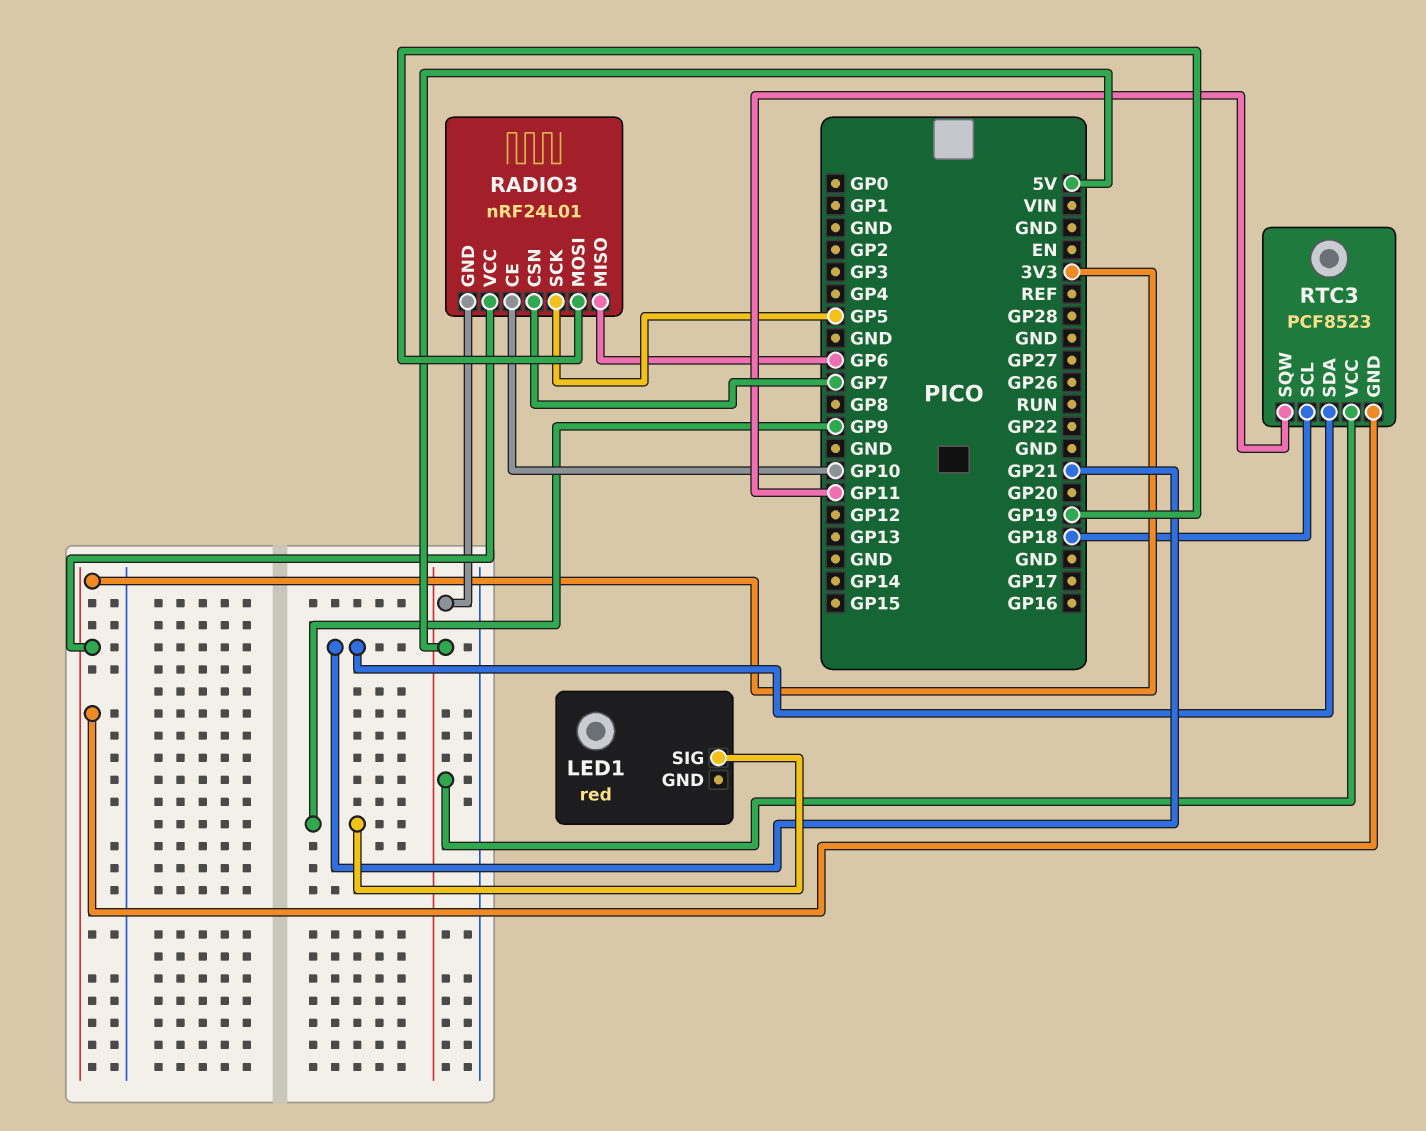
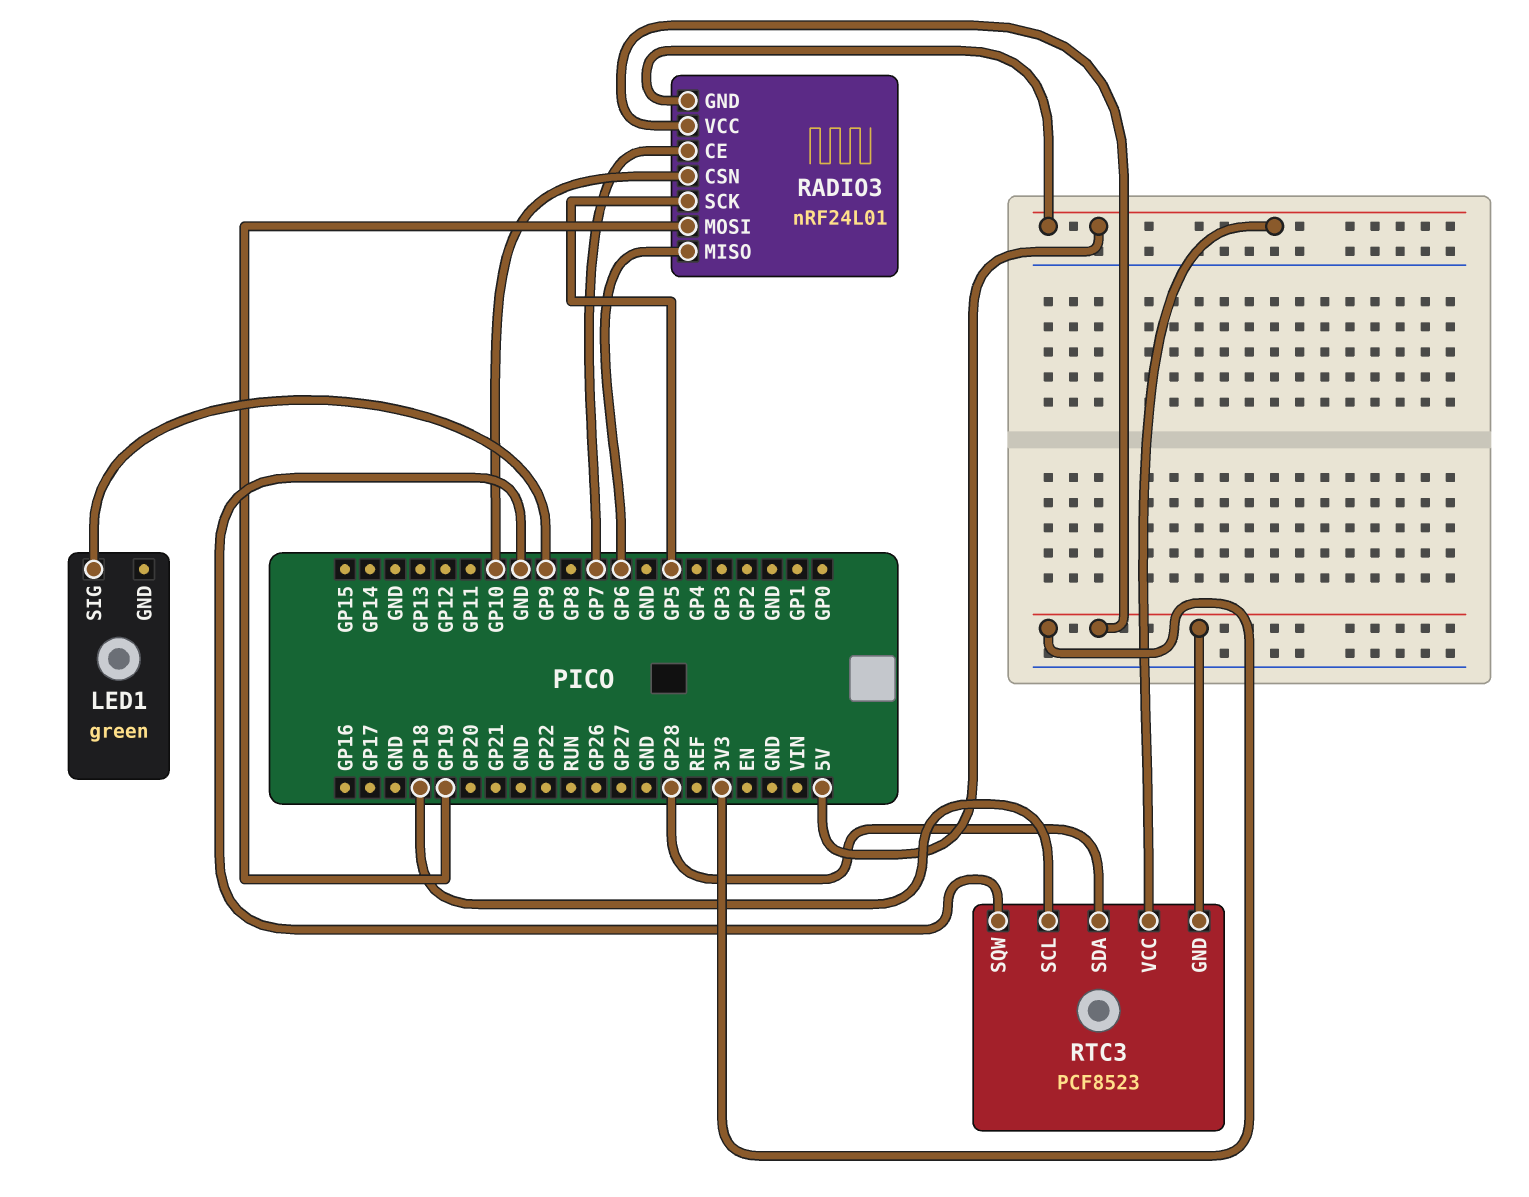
LED1: red -> green
RADIO3 pin CE: GP10 -> GP7
RADIO3 pin CSN: GP7 -> GP10
RTC3 pin SDA: GP21 -> GP28
RTC3 pin SQW: GP11 -> GND

